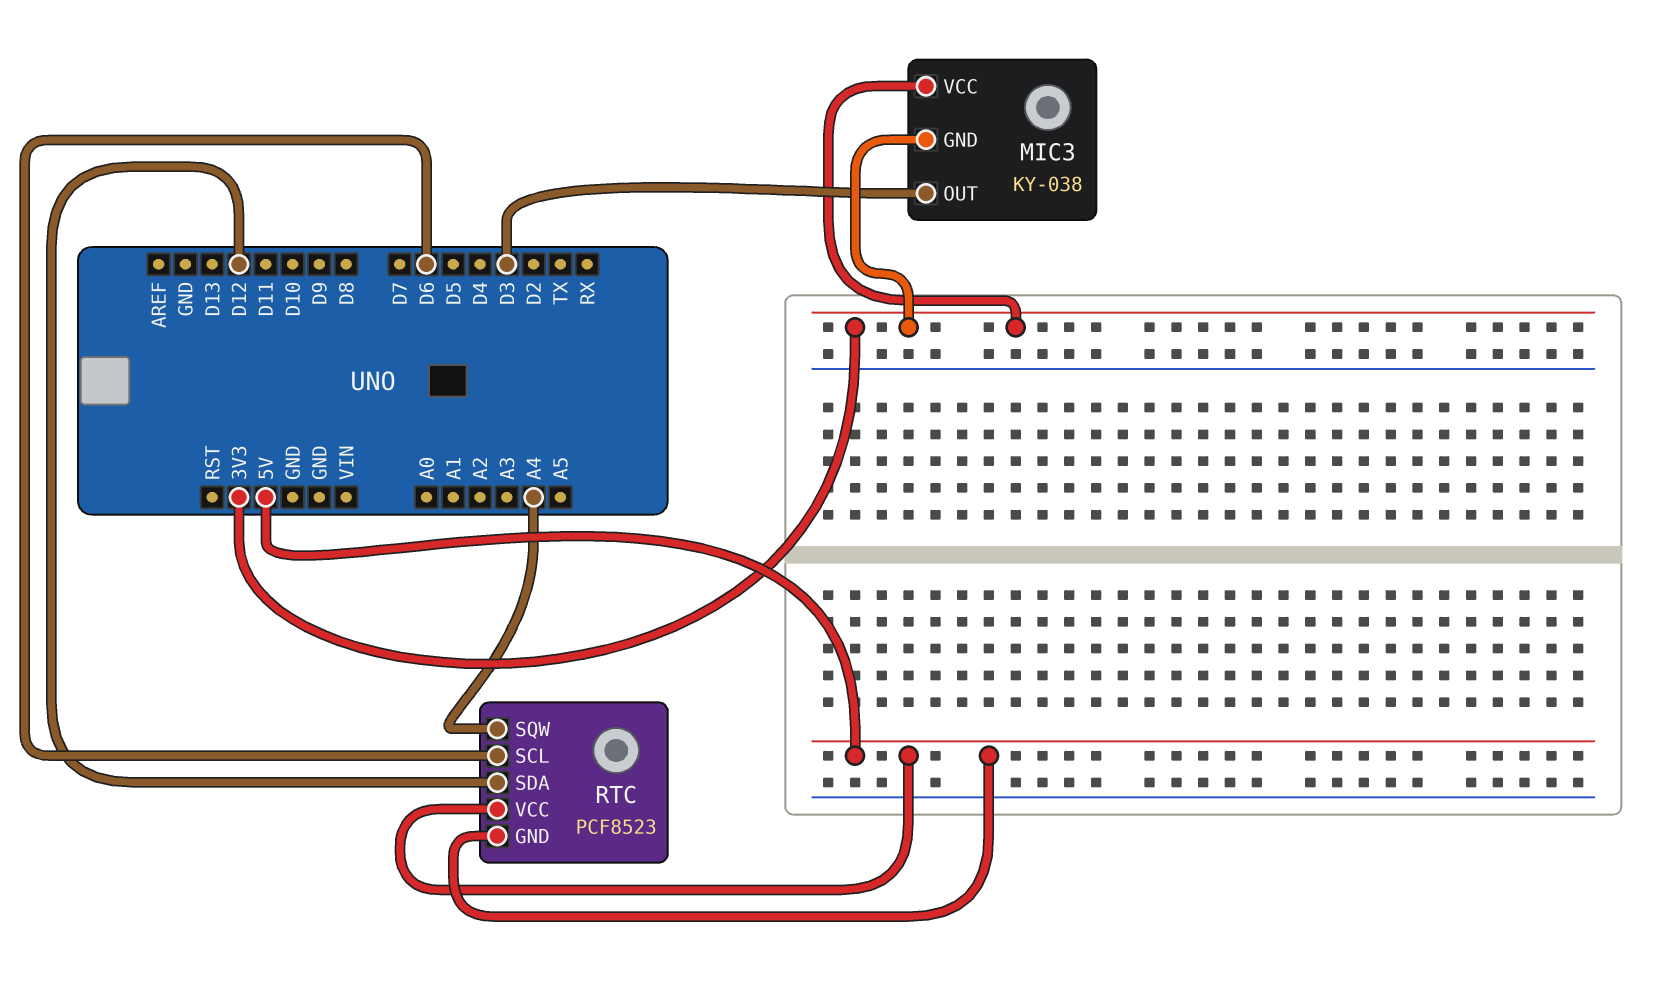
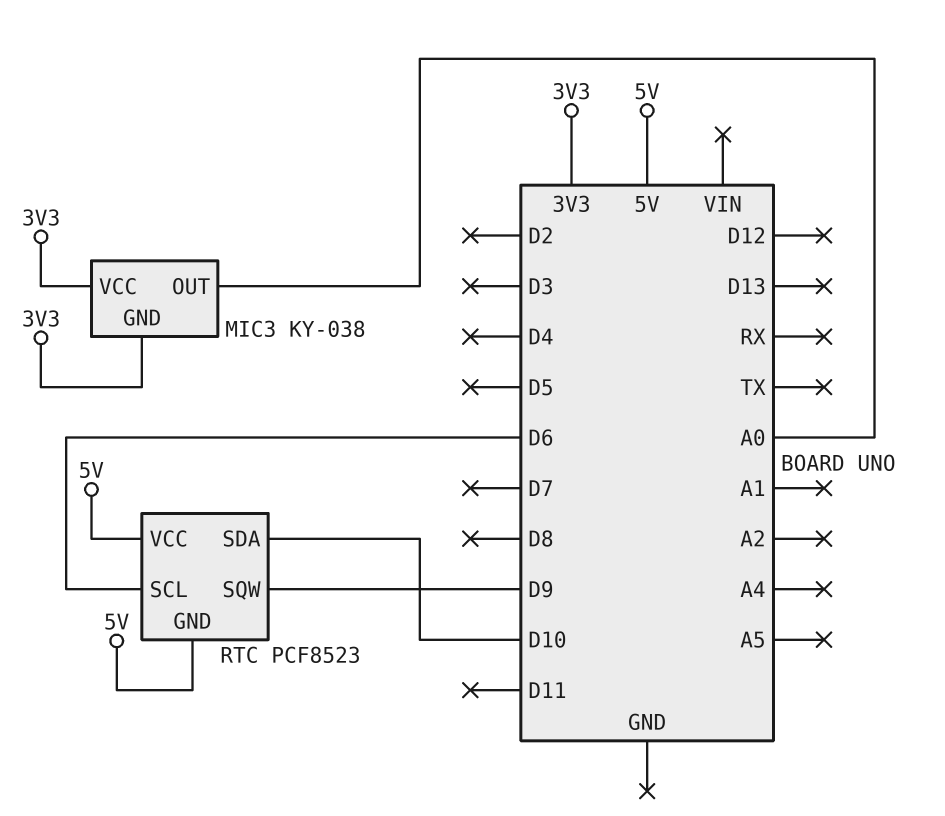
MIC3 pin OUT: D3 -> A0
RTC pin SDA: D12 -> D10
RTC pin SQW: A4 -> D9

